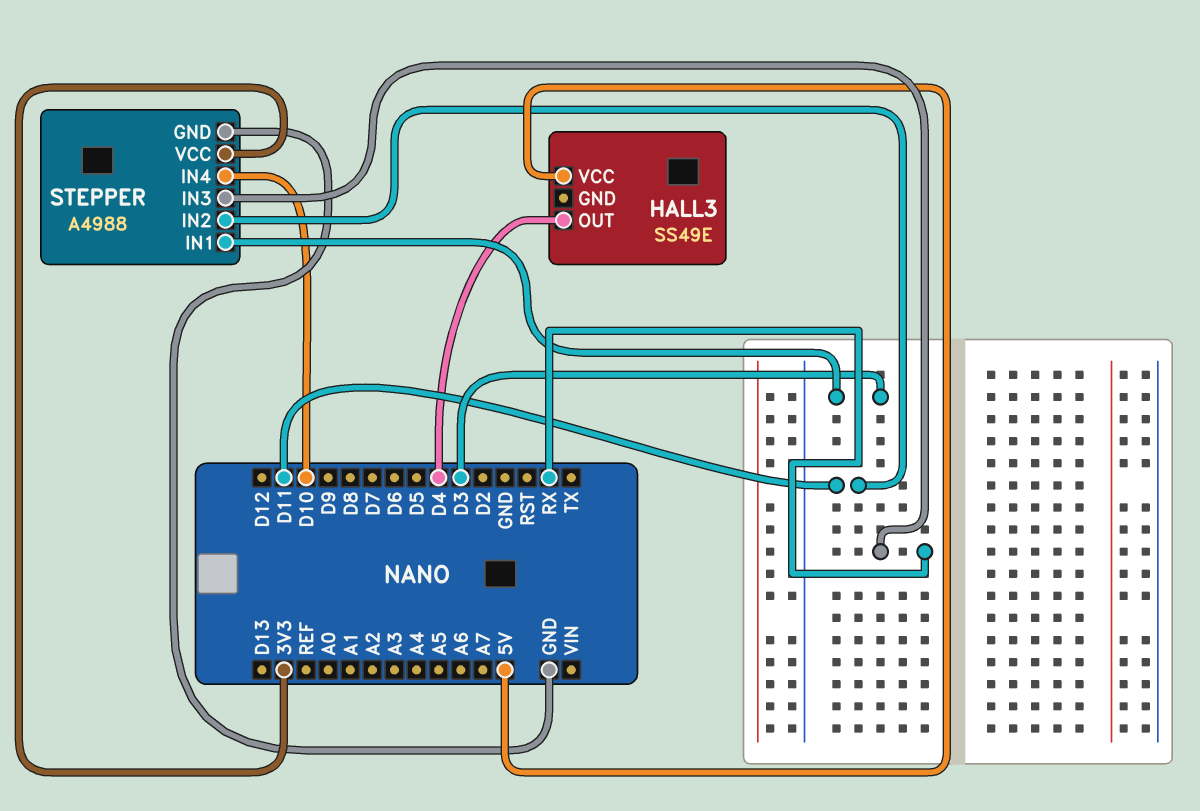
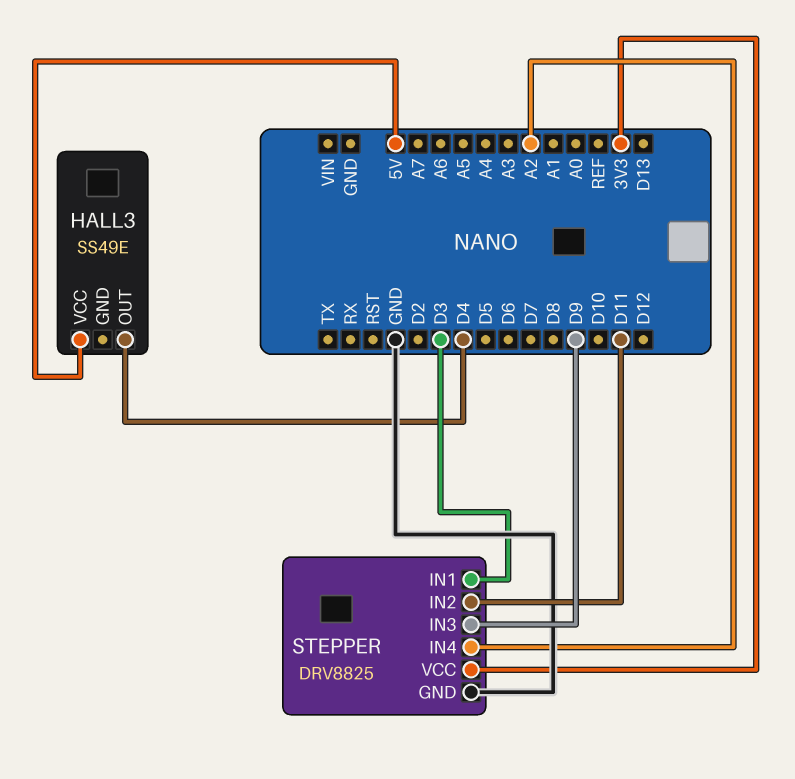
STEPPER: A4988 -> DRV8825
STEPPER pin IN3: RX -> D9
STEPPER pin IN4: D10 -> A2

